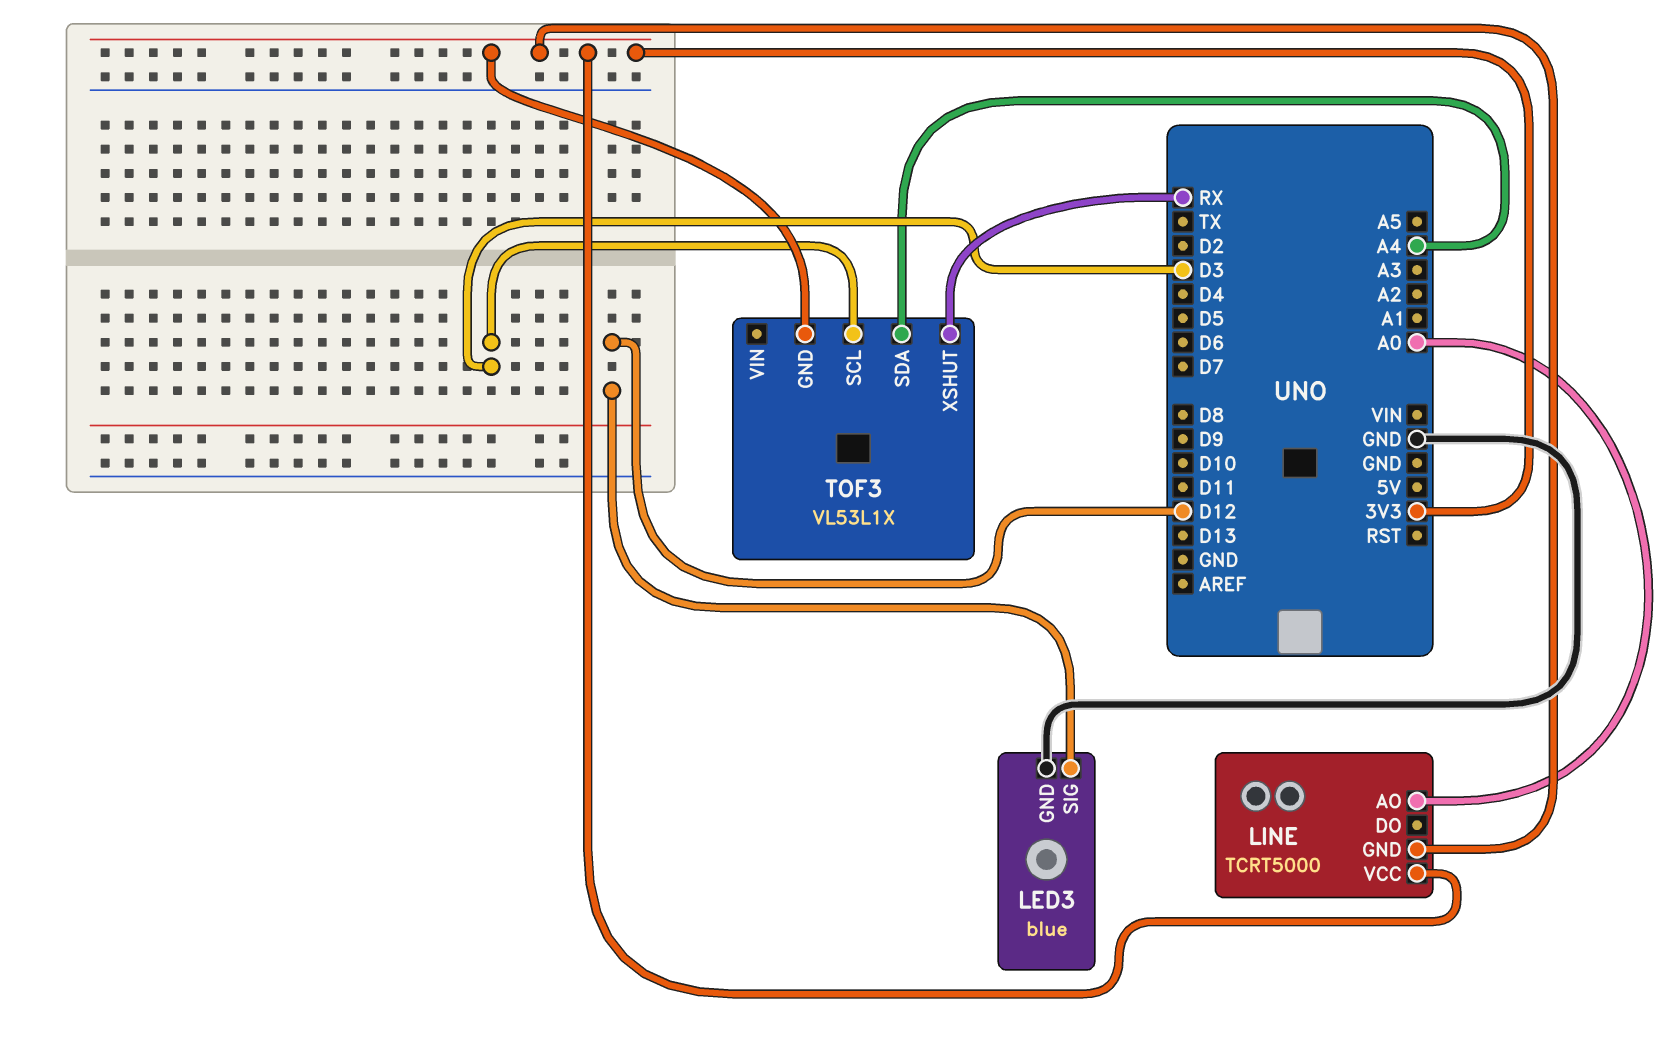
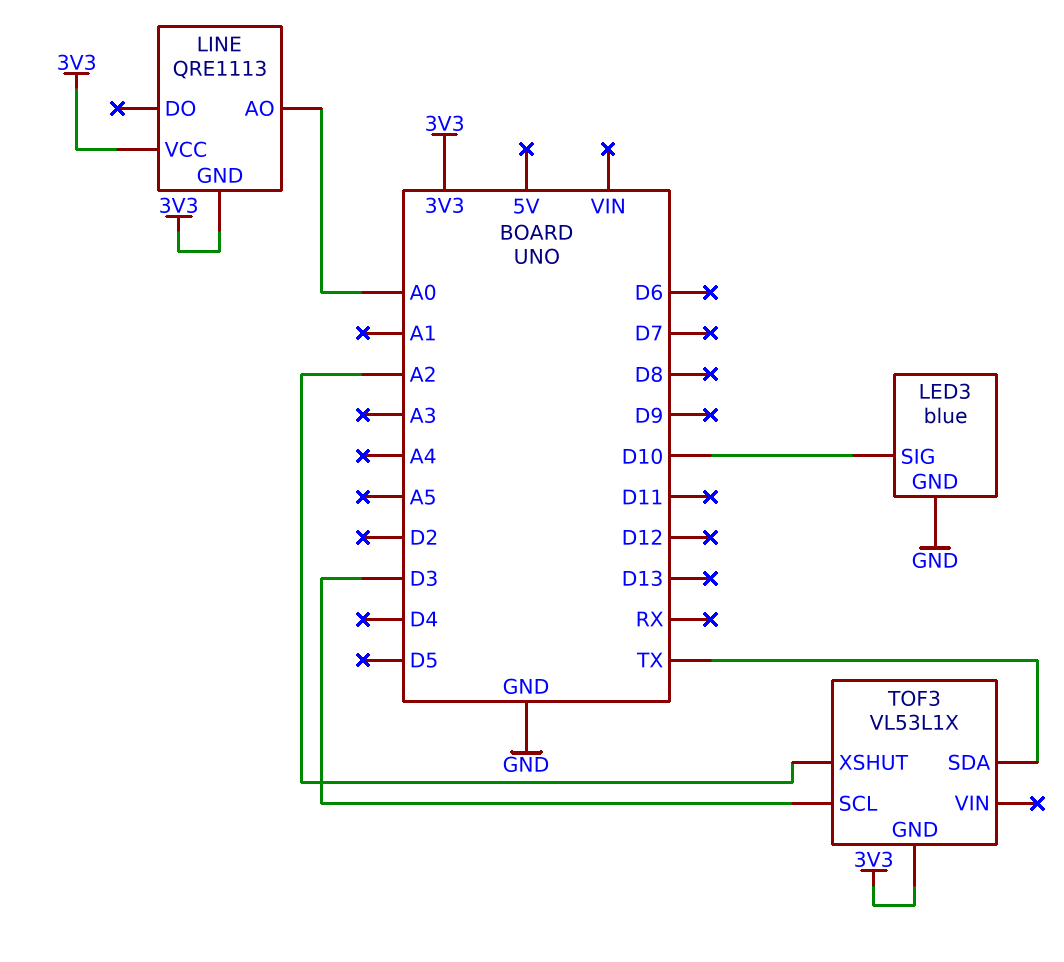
LED3 pin SIG: D12 -> D10
LINE: TCRT5000 -> QRE1113
TOF3 pin SDA: A4 -> TX
TOF3 pin XSHUT: RX -> A2

